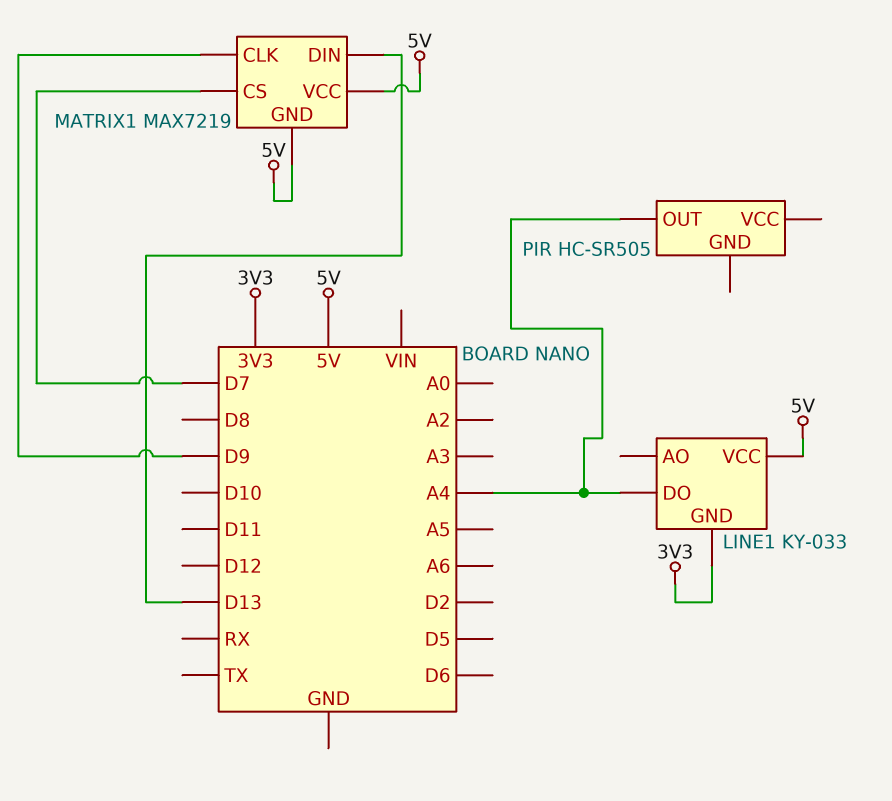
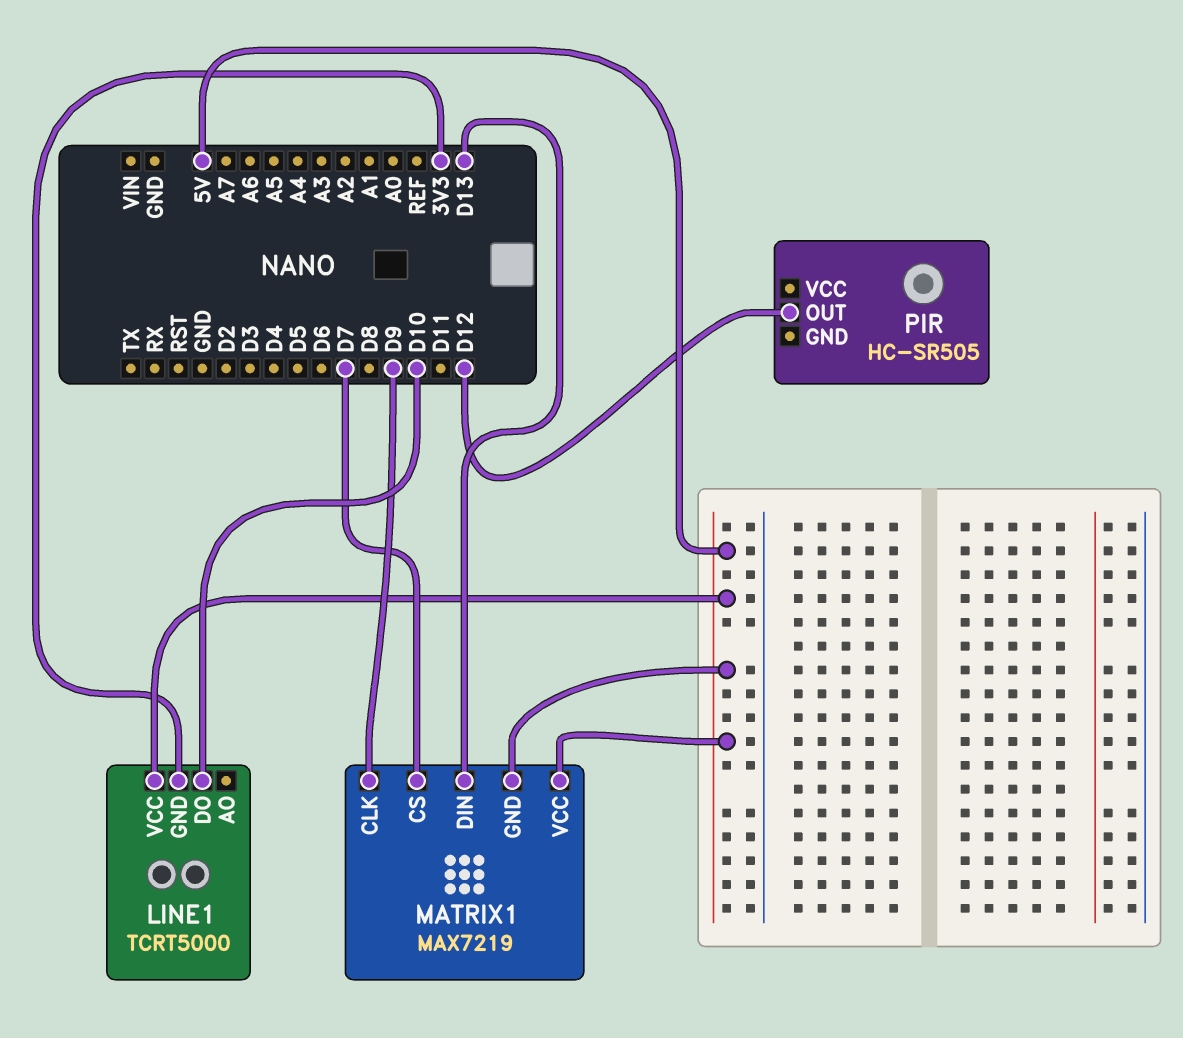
LINE1: KY-033 -> TCRT5000
LINE1 pin DO: A4 -> D10
PIR pin OUT: A4 -> D12

